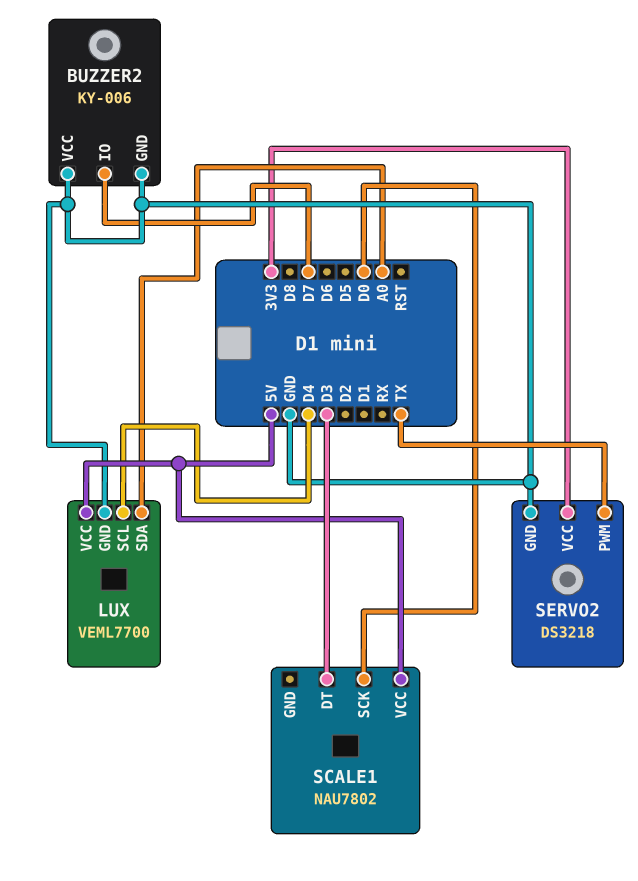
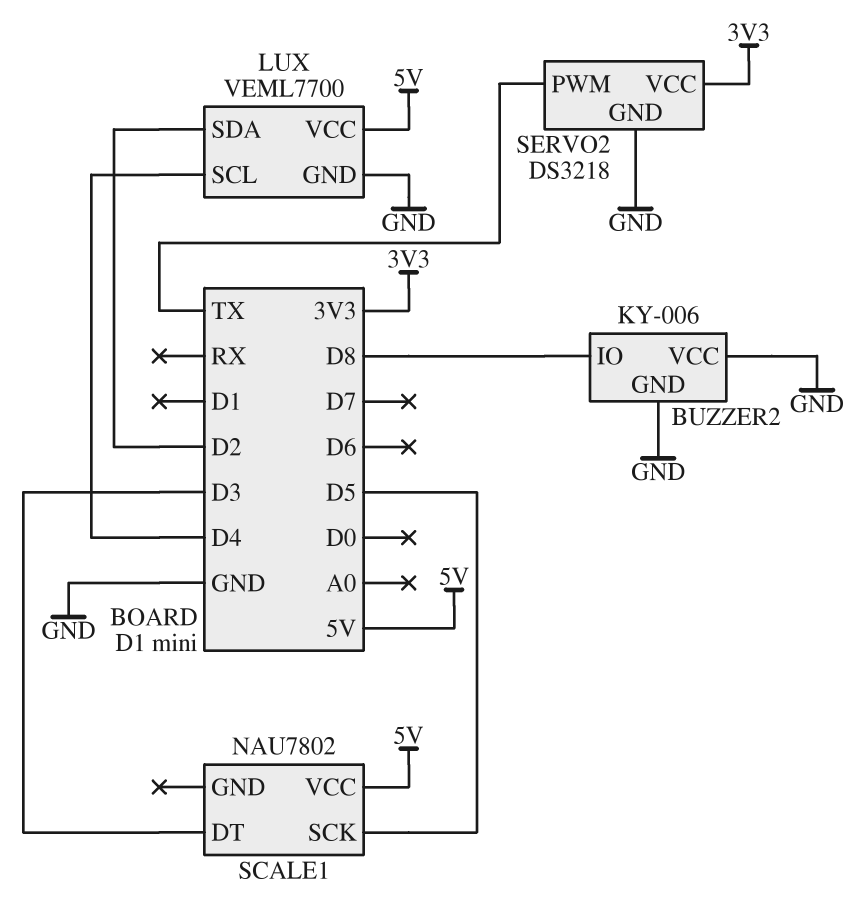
BUZZER2 pin IO: D7 -> D8
LUX pin SDA: A0 -> D2
SCALE1 pin SCK: D0 -> D5

